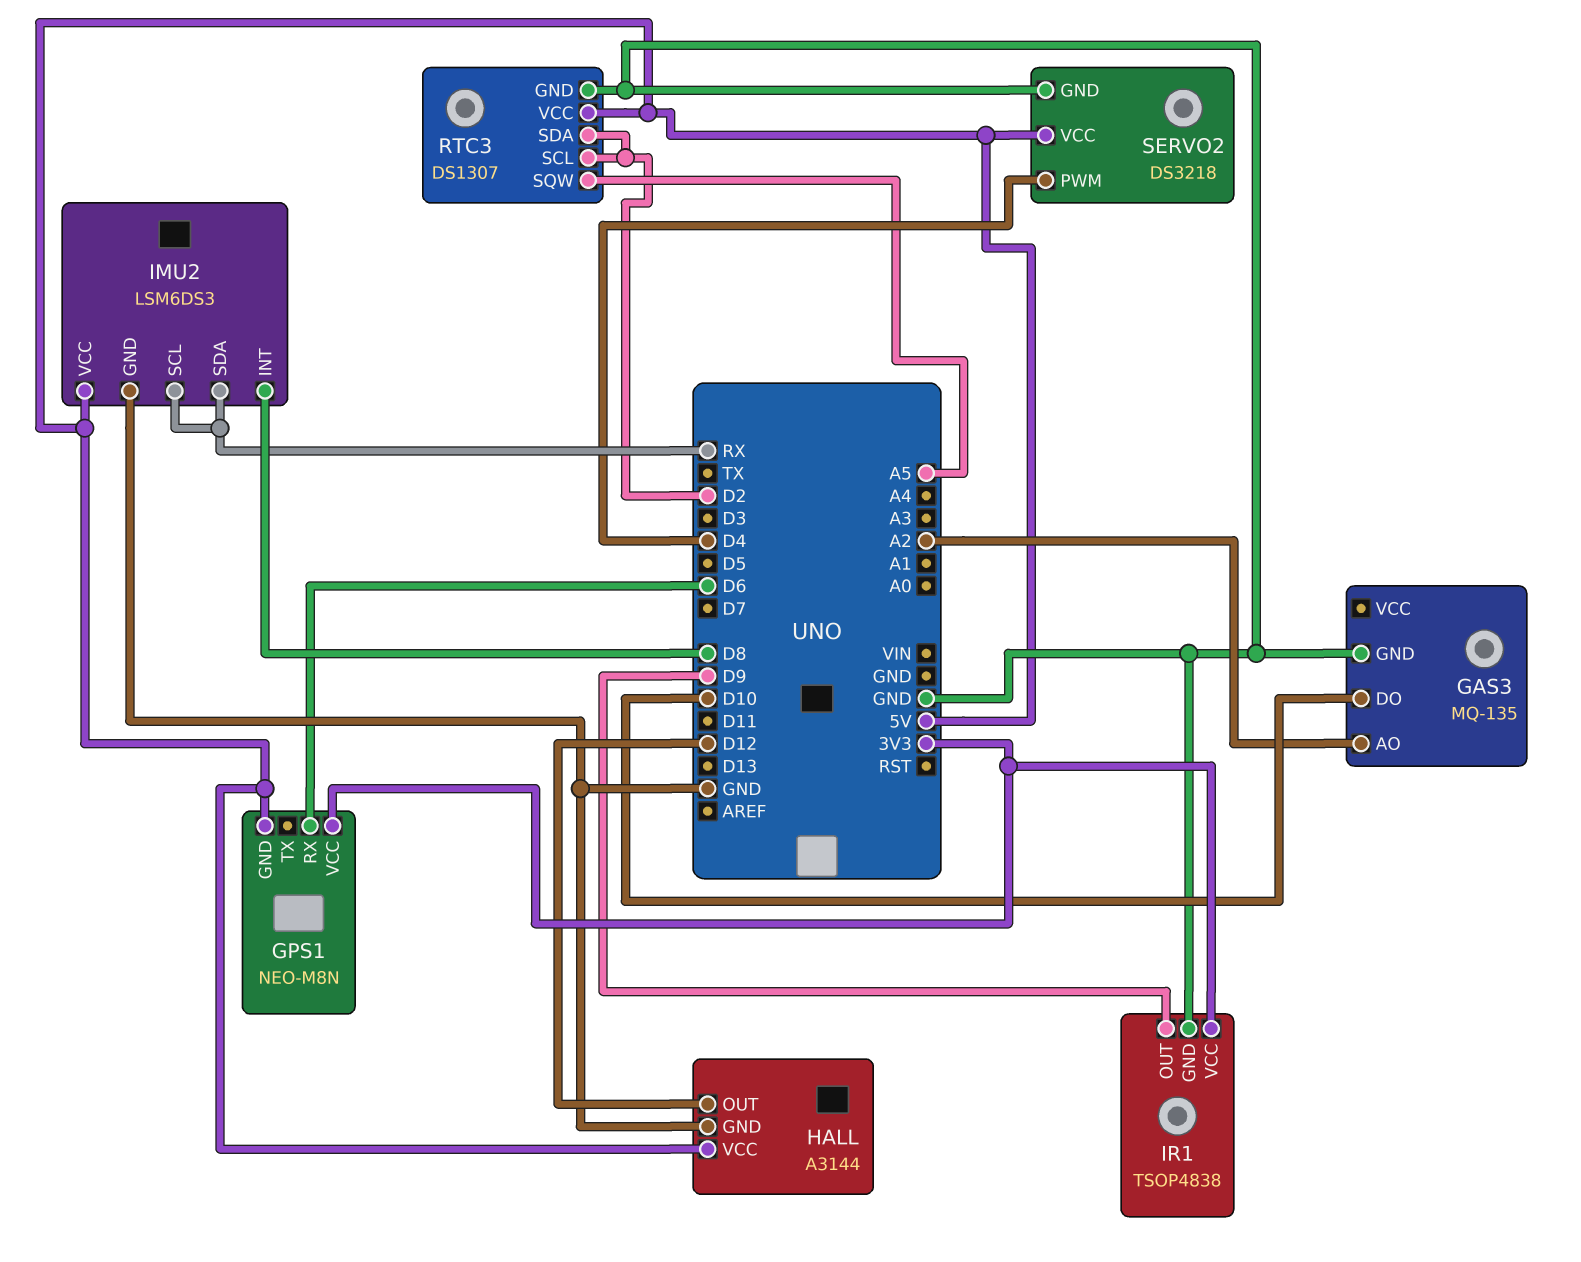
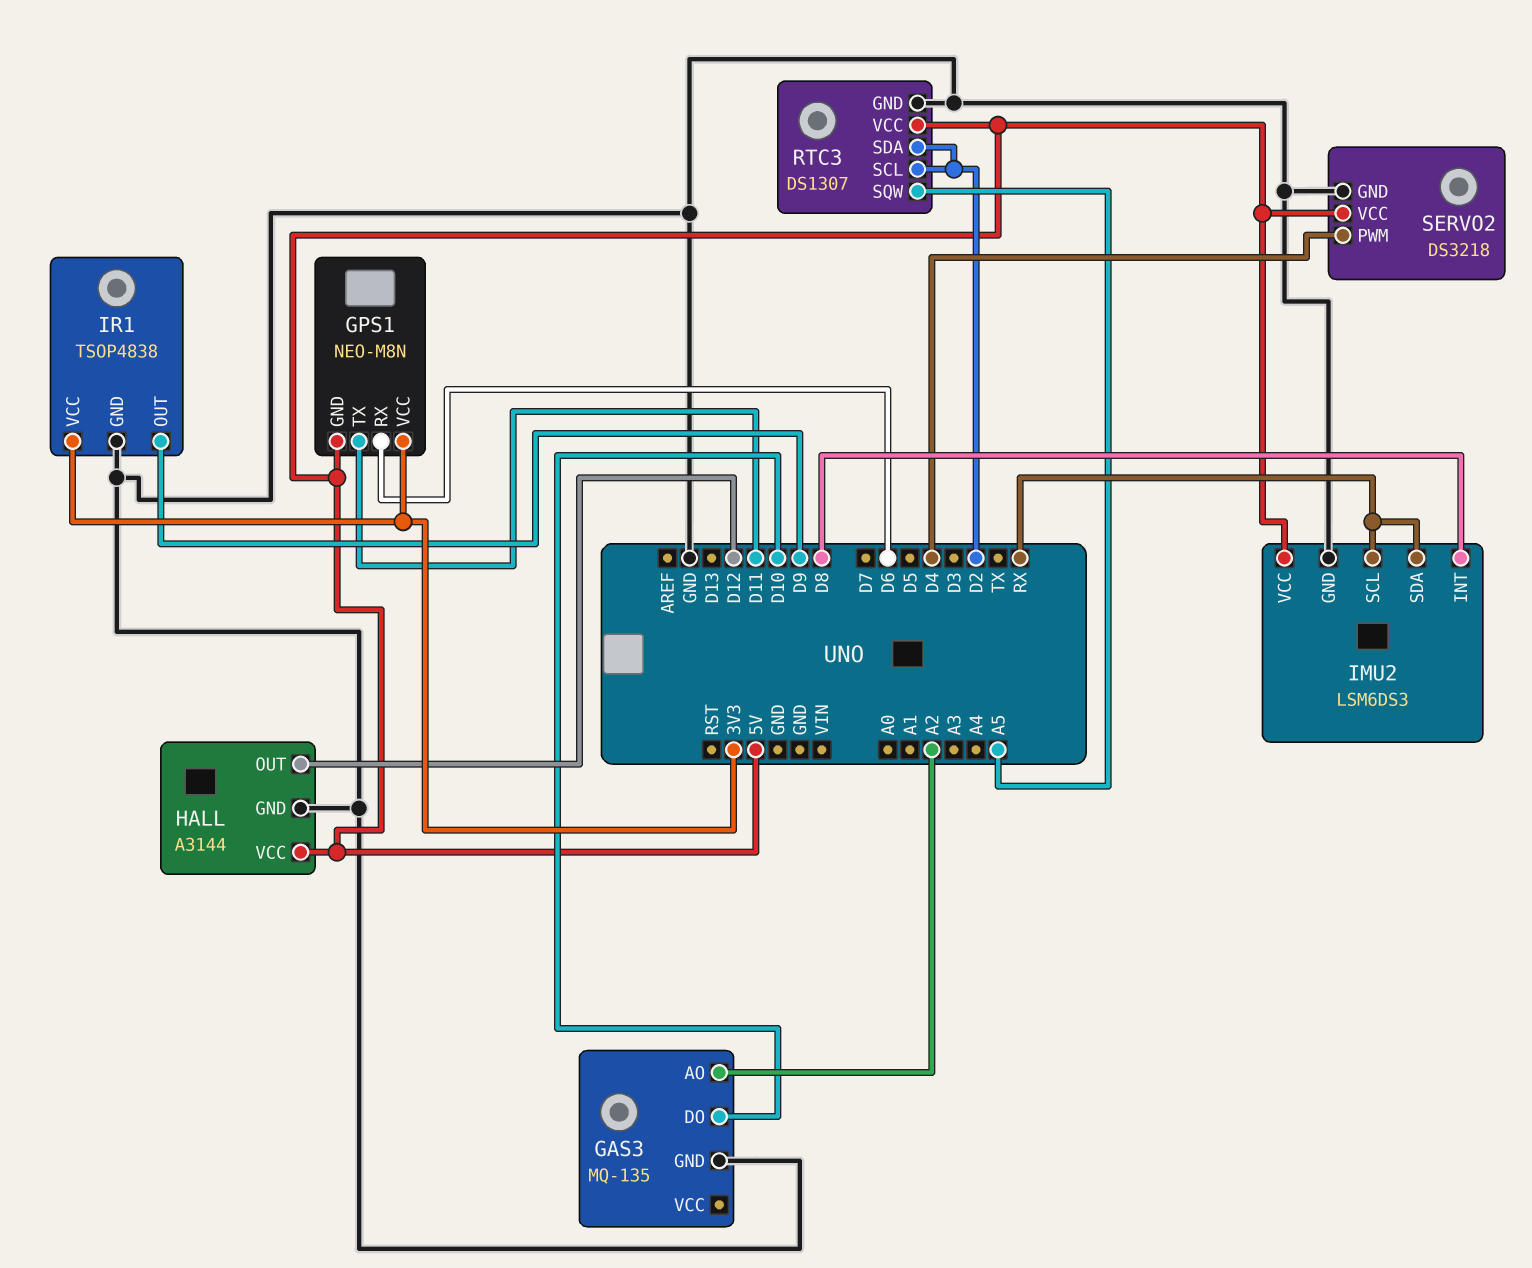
GPS1 pin TX: none -> D11

